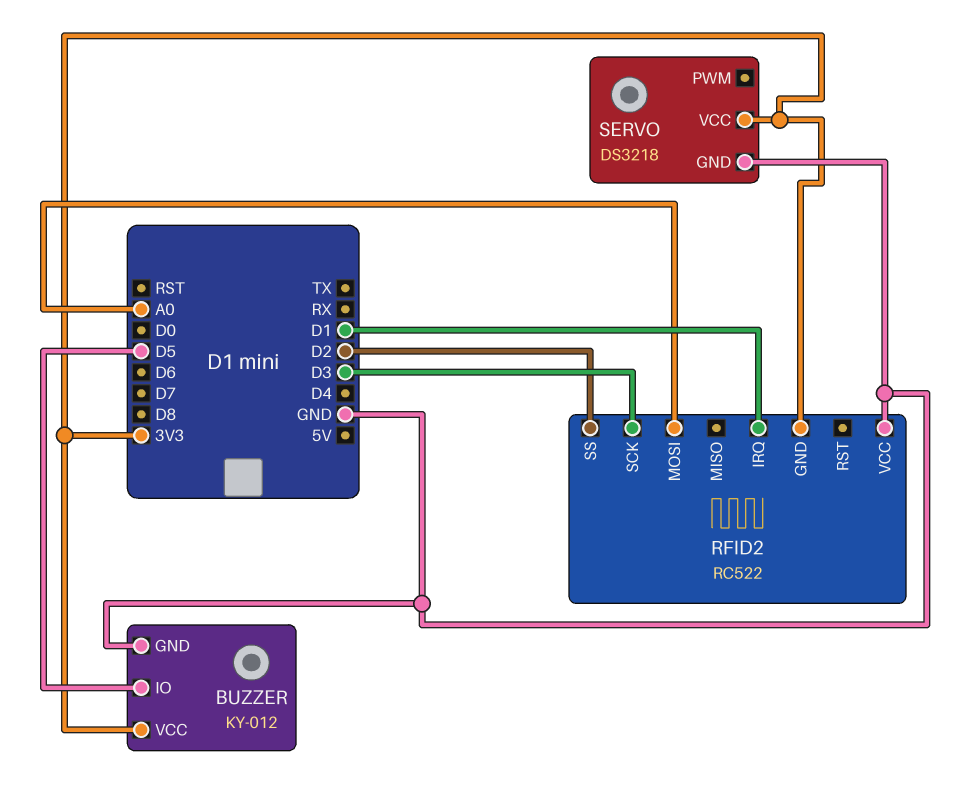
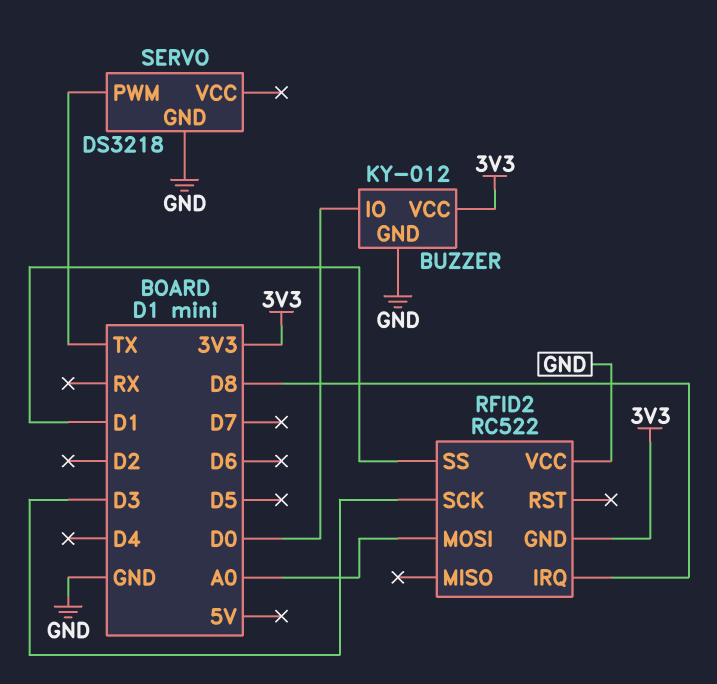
BUZZER pin IO: D5 -> D0
RFID2 pin IRQ: D1 -> D8
RFID2 pin SS: D2 -> D1
SERVO pin PWM: none -> TX
SERVO pin VCC: 3V3 -> none

